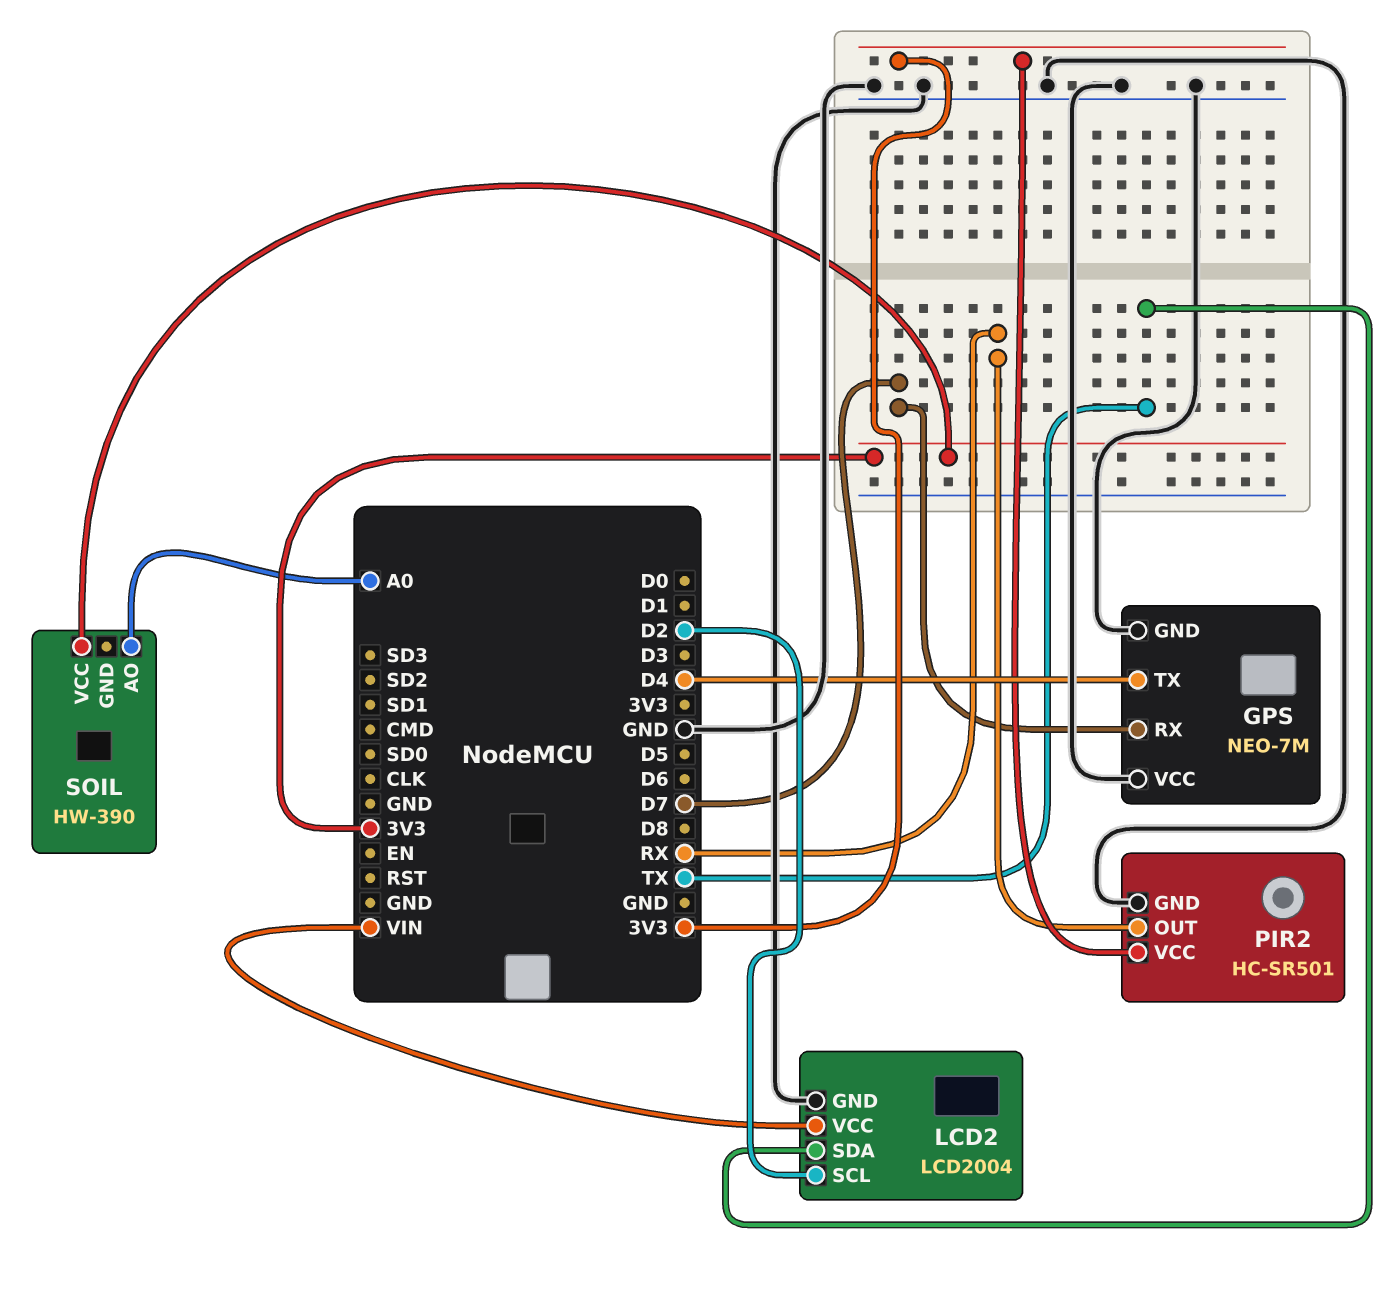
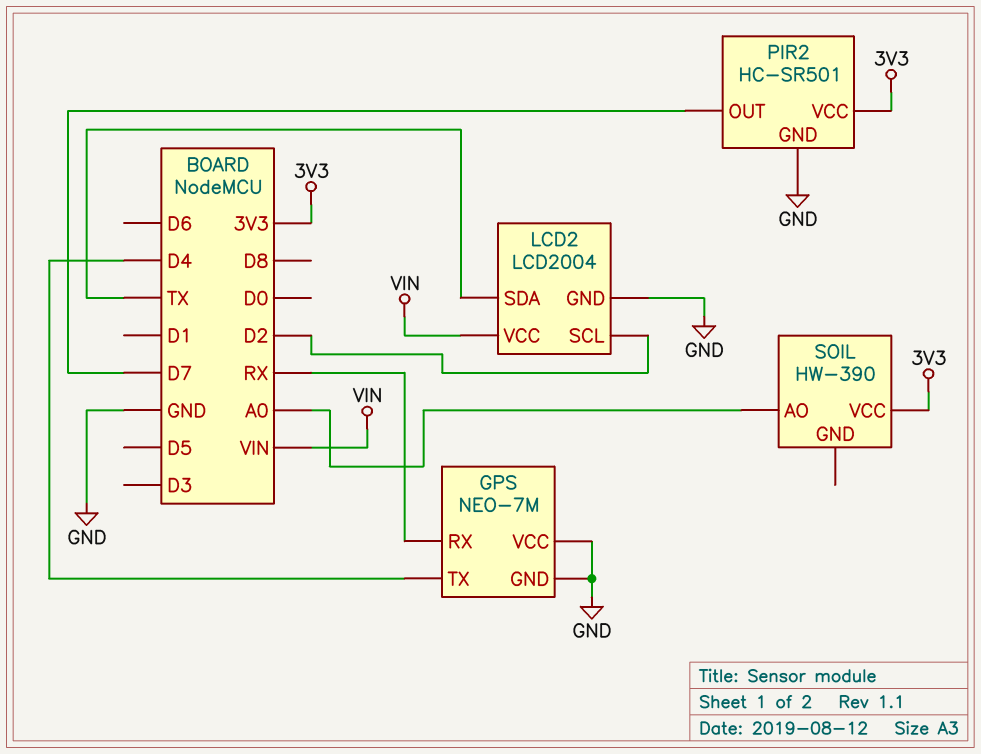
GPS pin RX: D7 -> RX
PIR2 pin OUT: RX -> D7

